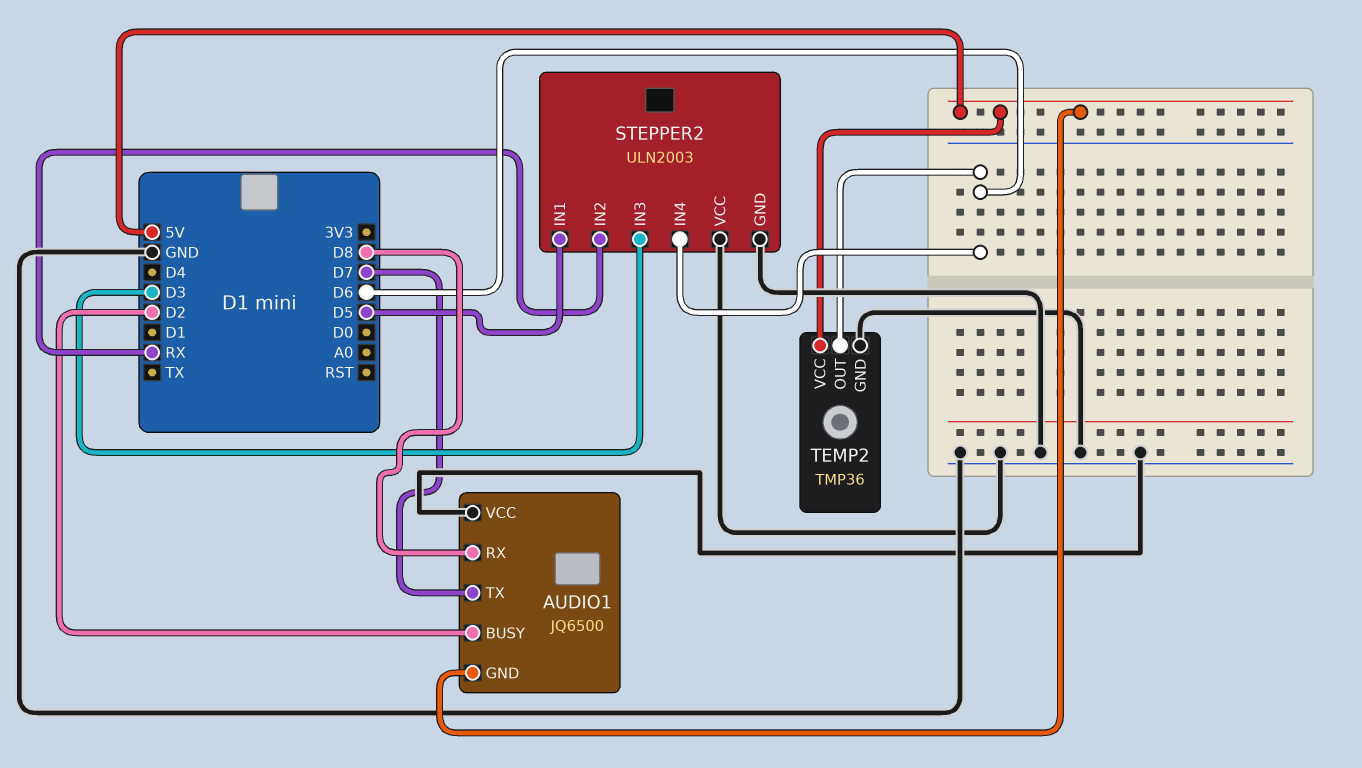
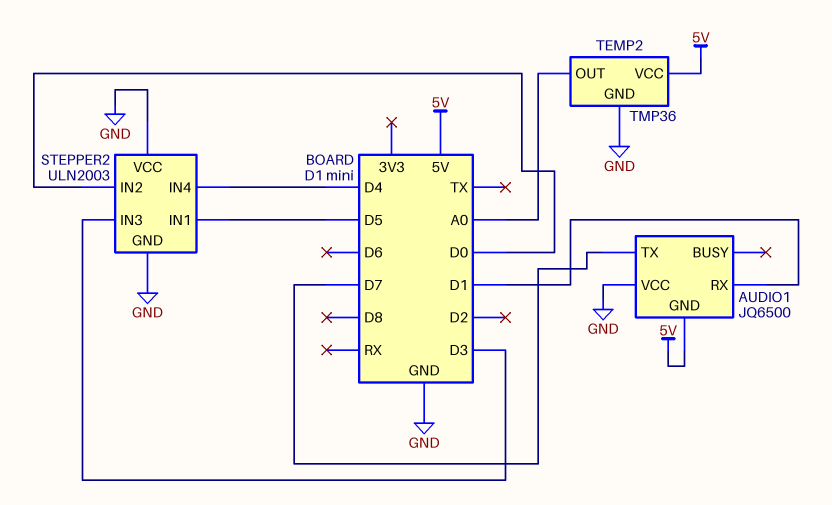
AUDIO1 pin BUSY: D2 -> none
AUDIO1 pin RX: D8 -> D1
STEPPER2 pin IN2: RX -> D0
STEPPER2 pin IN4: D6 -> D4
TEMP2 pin OUT: D6 -> A0

